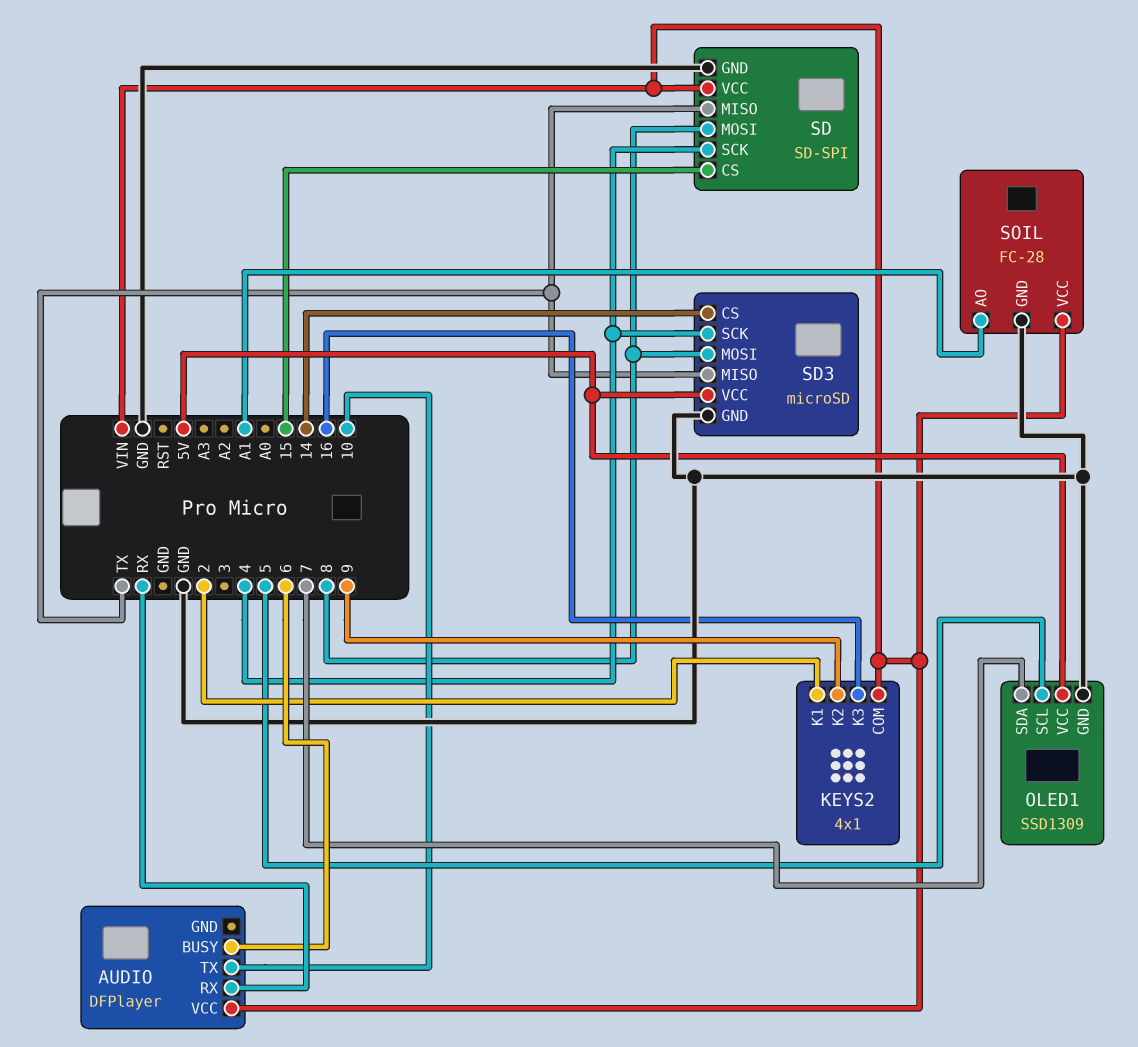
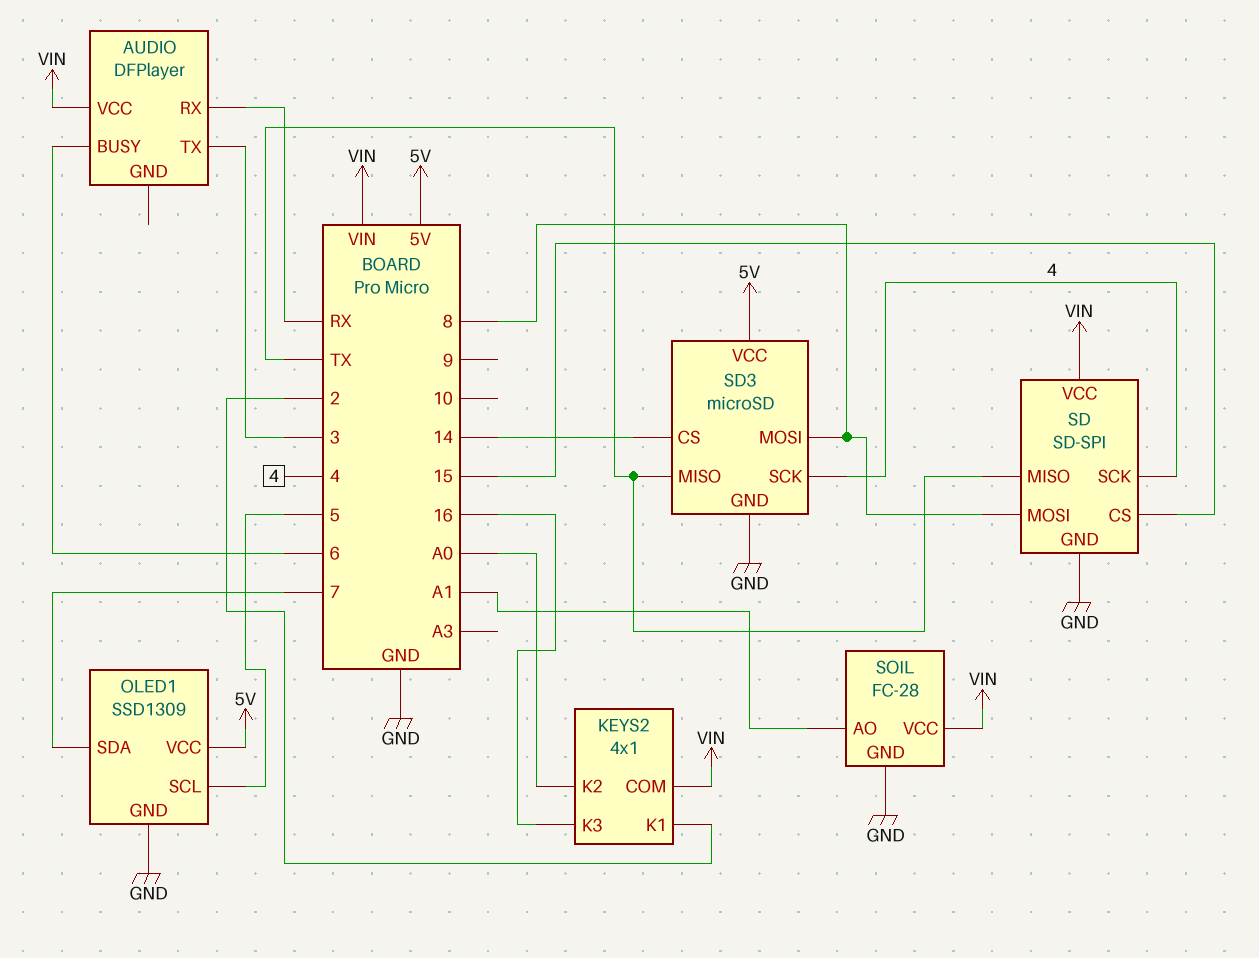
AUDIO pin TX: 10 -> 3
KEYS2 pin K2: 9 -> A0

